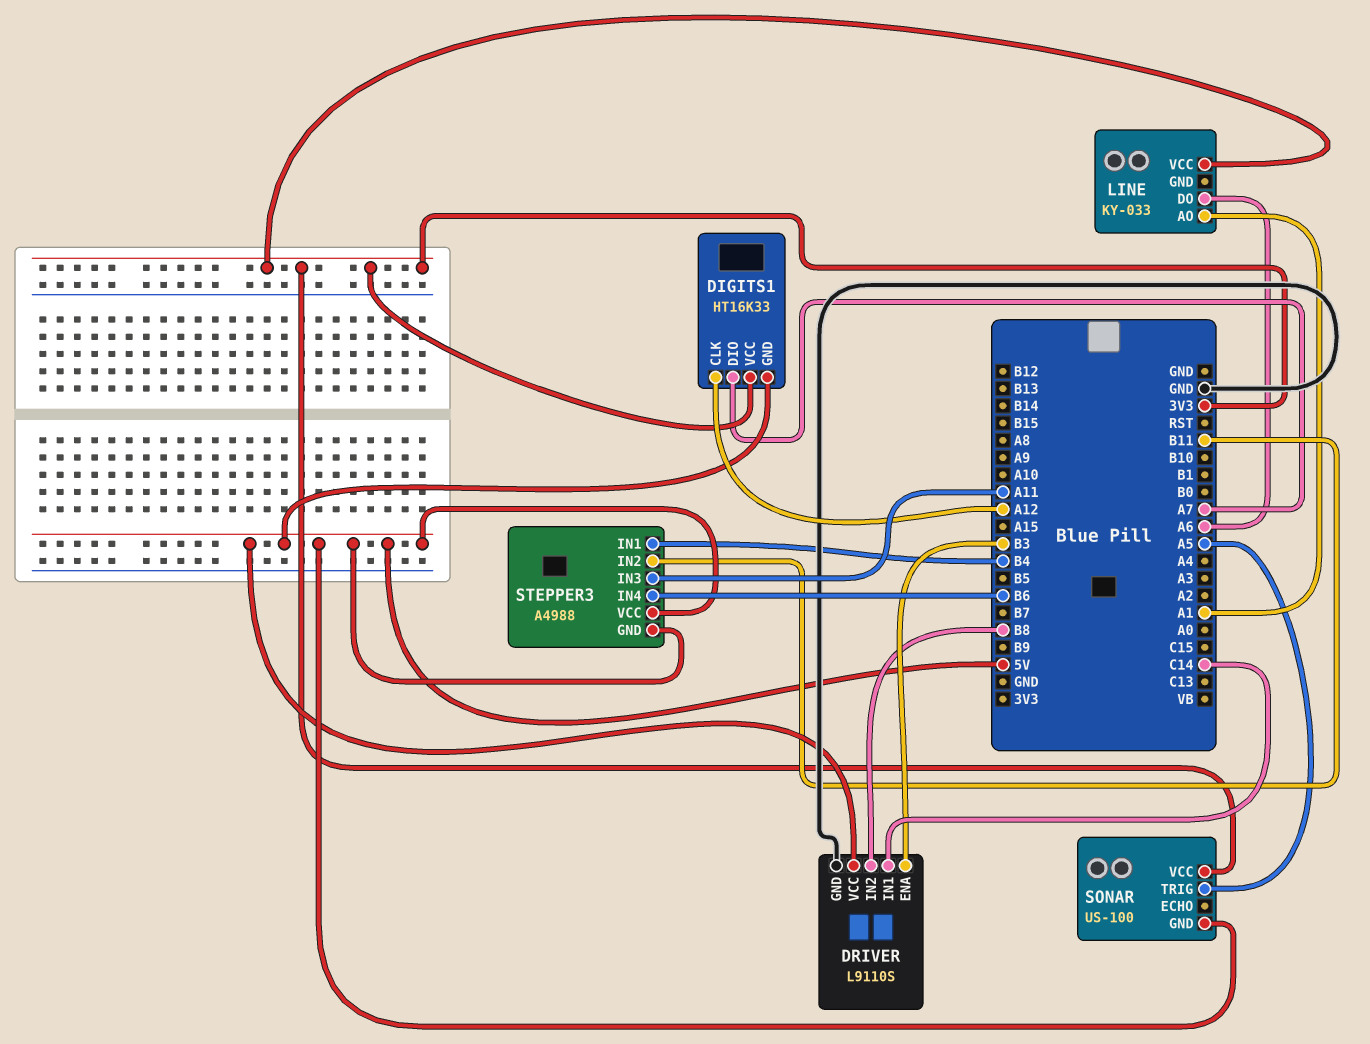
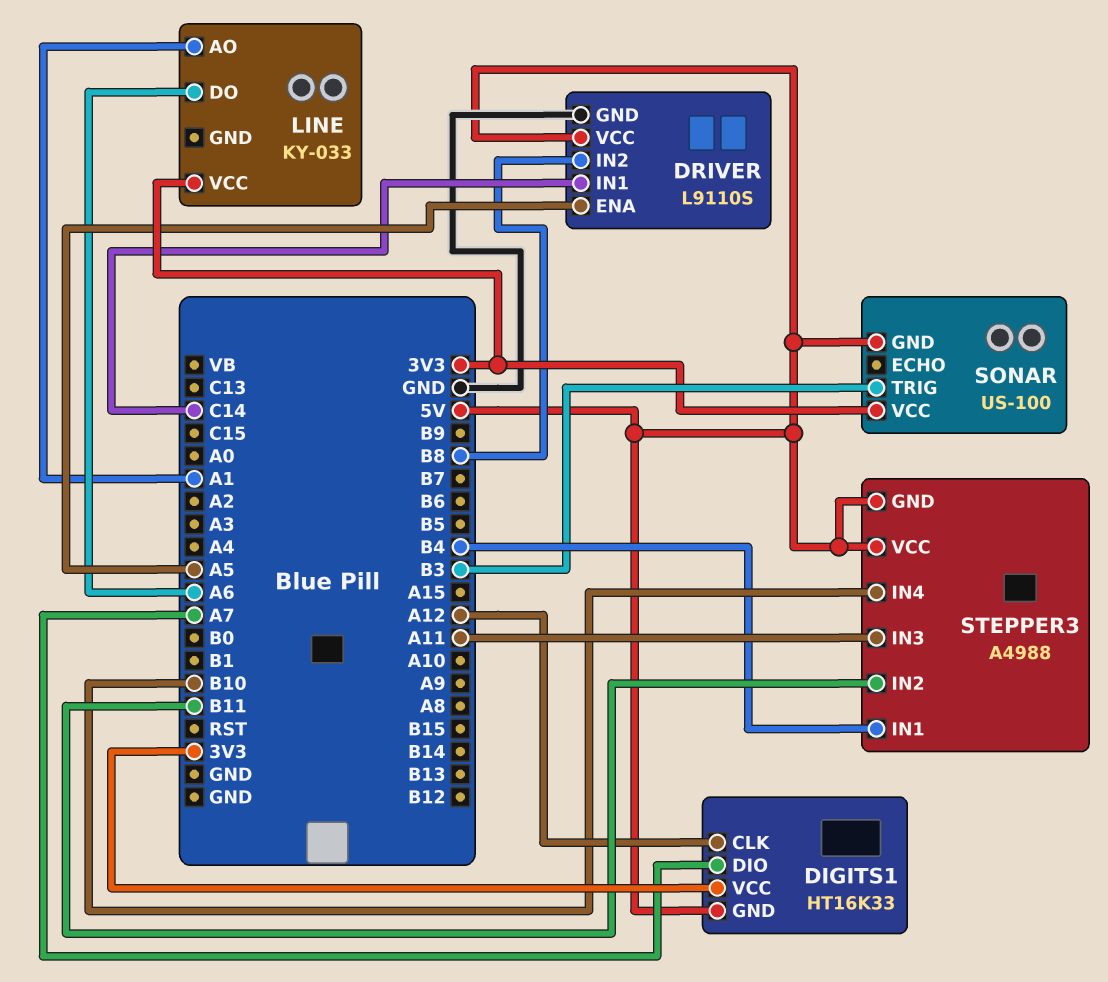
DRIVER pin ENA: B3 -> A5
SONAR pin TRIG: A5 -> B3
STEPPER3 pin IN4: B6 -> B10

